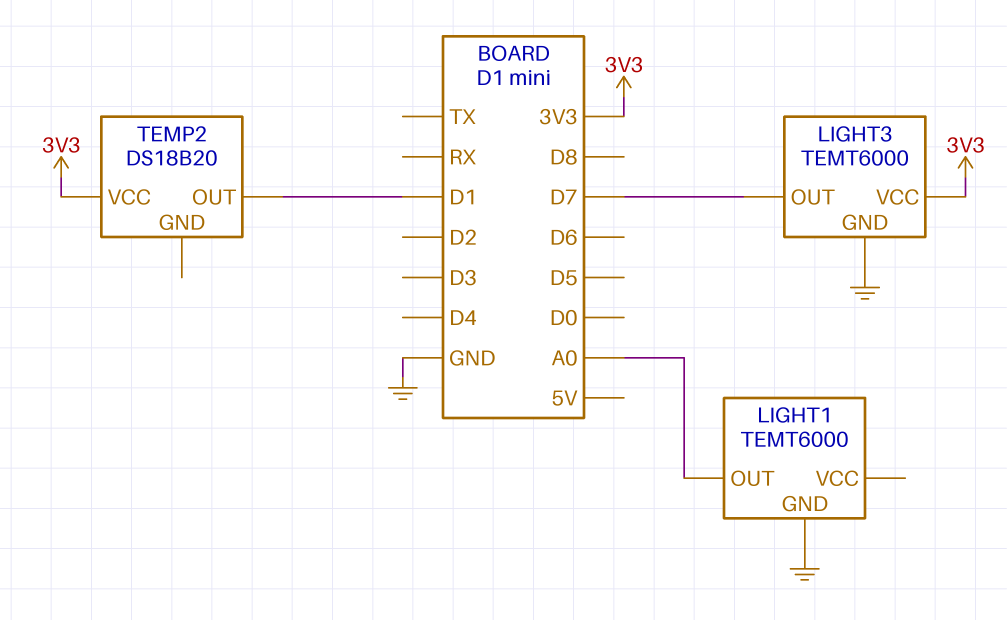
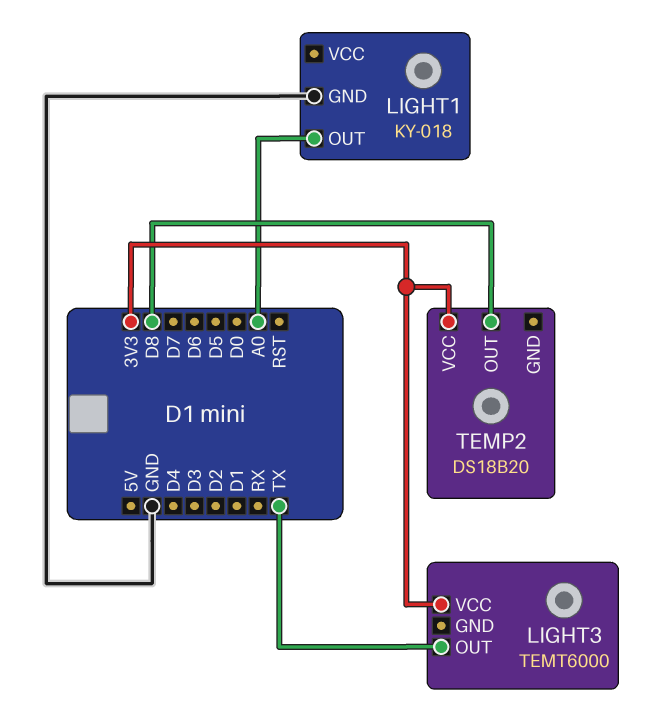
LIGHT1: TEMT6000 -> KY-018
LIGHT3 pin GND: GND -> none
LIGHT3 pin OUT: D7 -> TX
TEMP2 pin OUT: D1 -> D8

